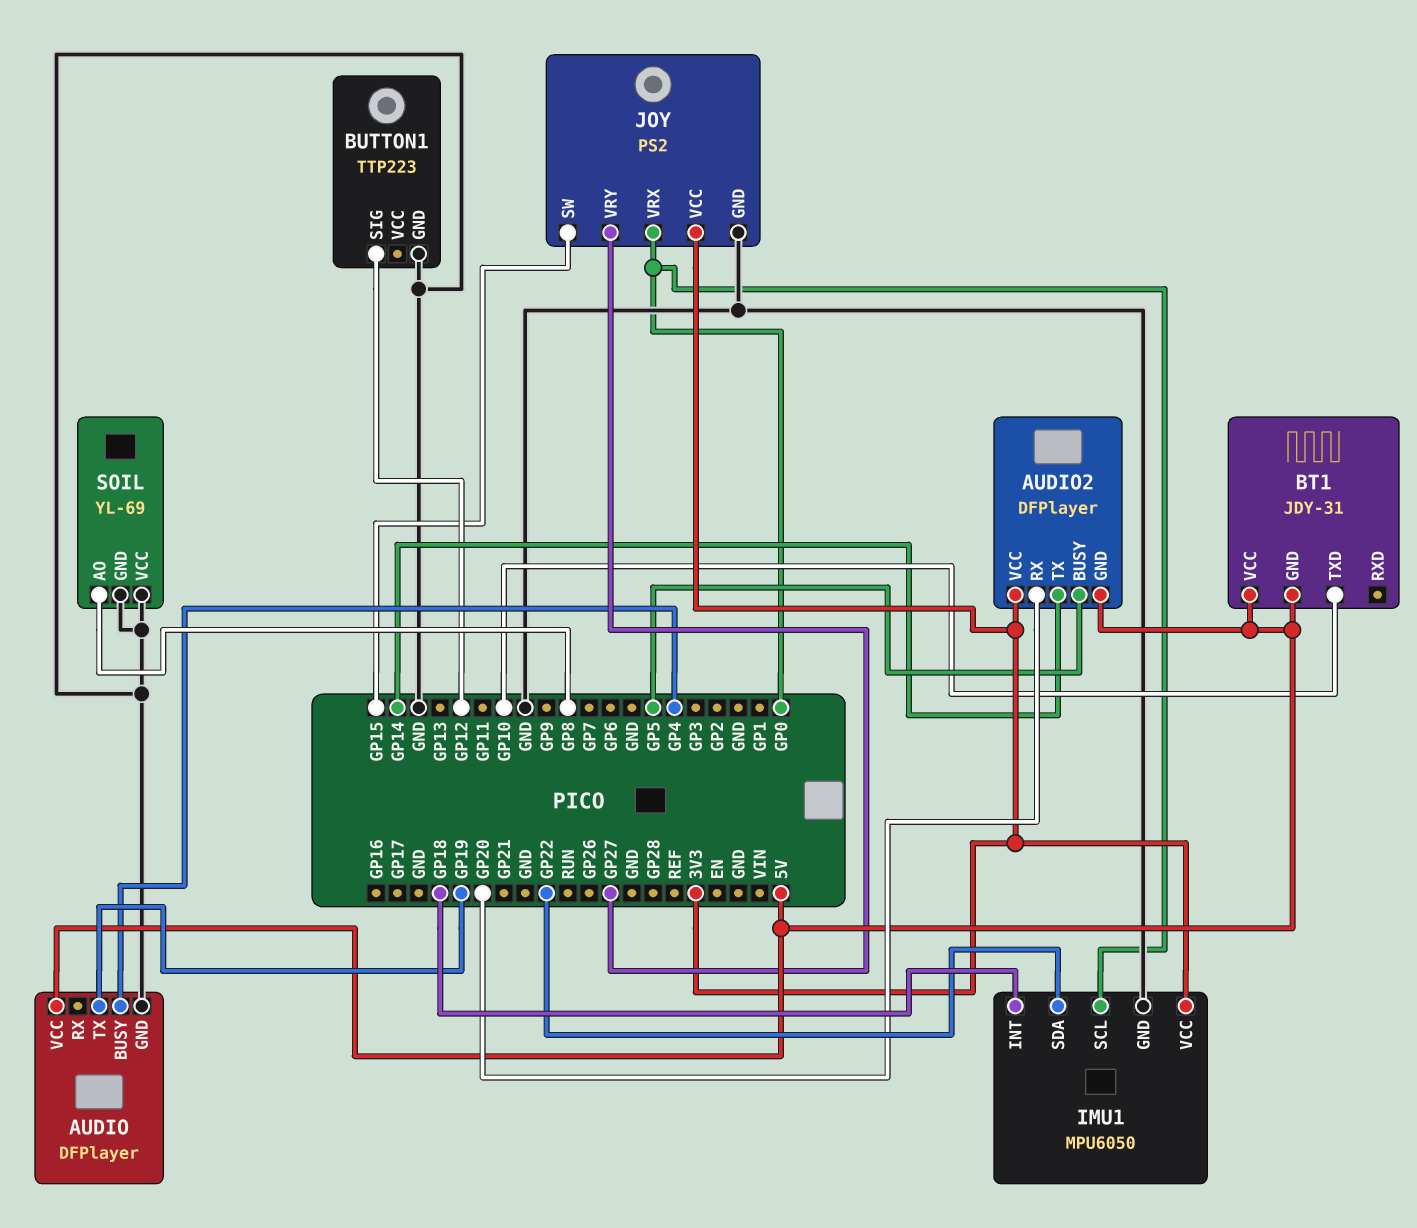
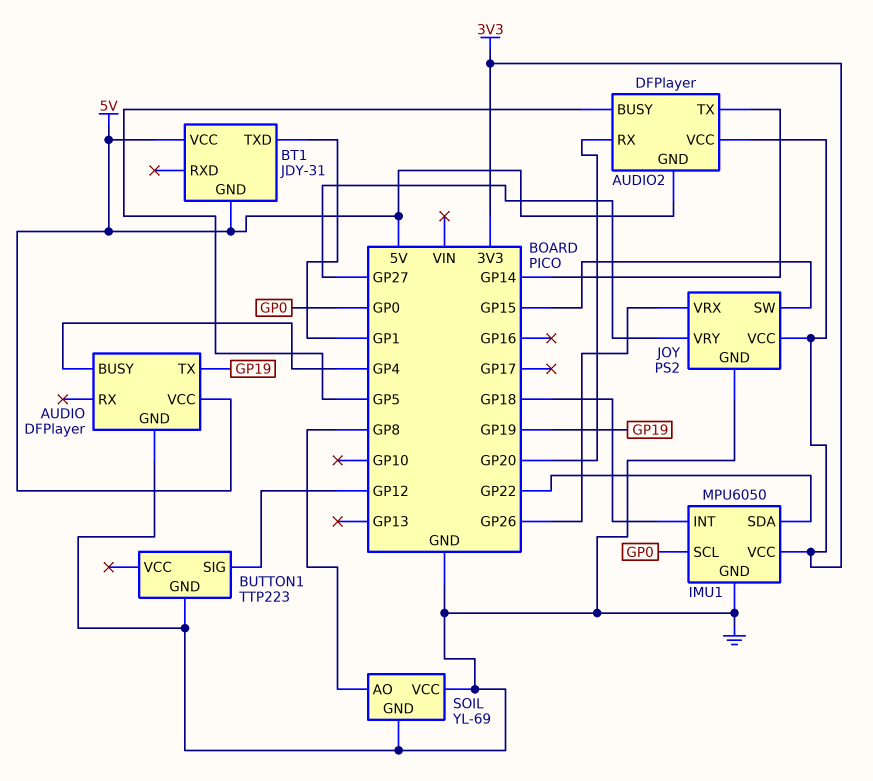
BT1 pin TXD: GP10 -> GP1
JOY pin VRX: GP0 -> GP26

